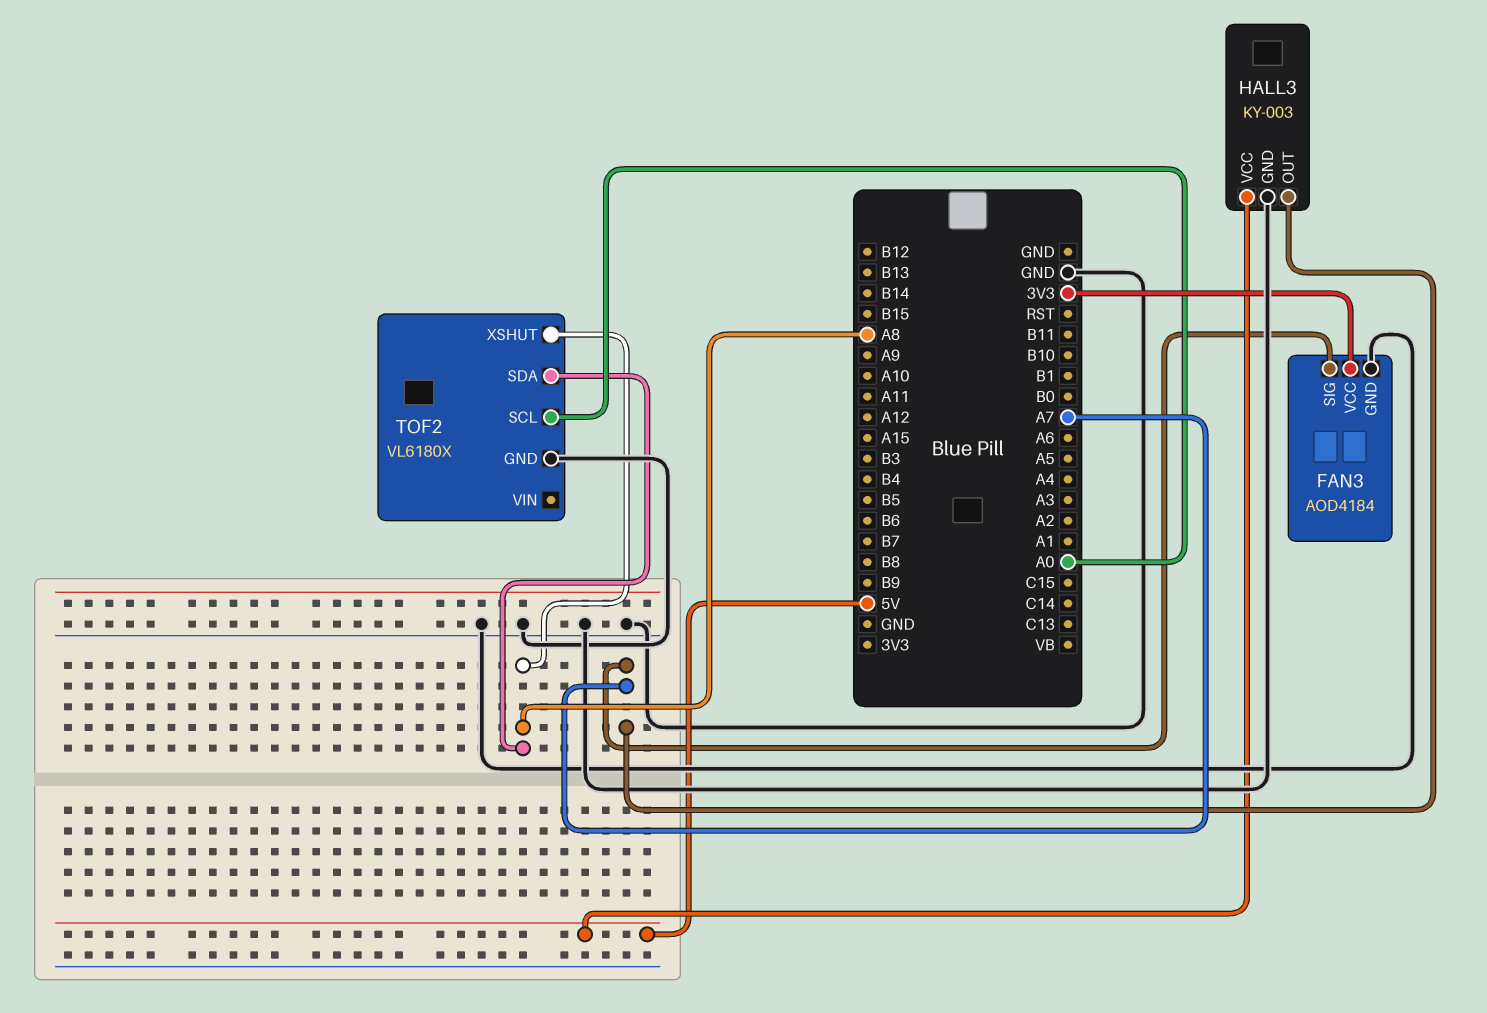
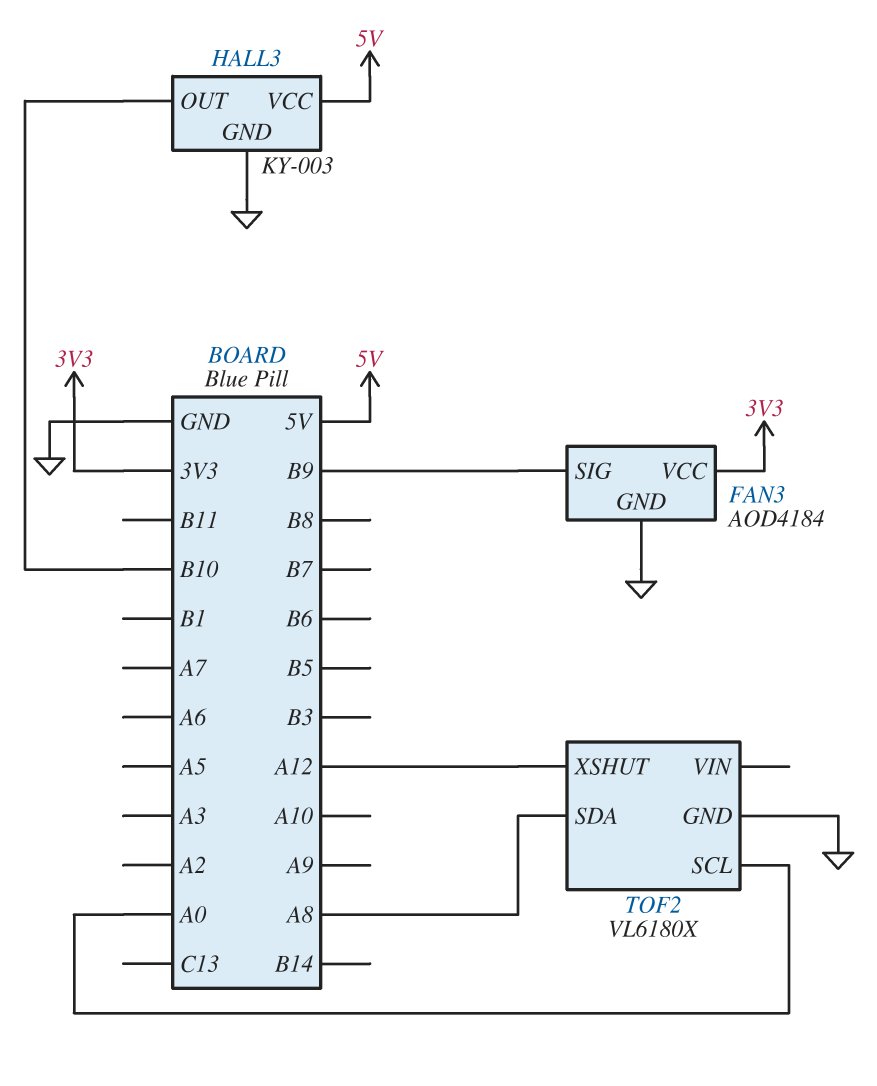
FAN3 pin SIG: A7 -> B9
HALL3 pin OUT: A7 -> B10
TOF2 pin XSHUT: A8 -> A12

